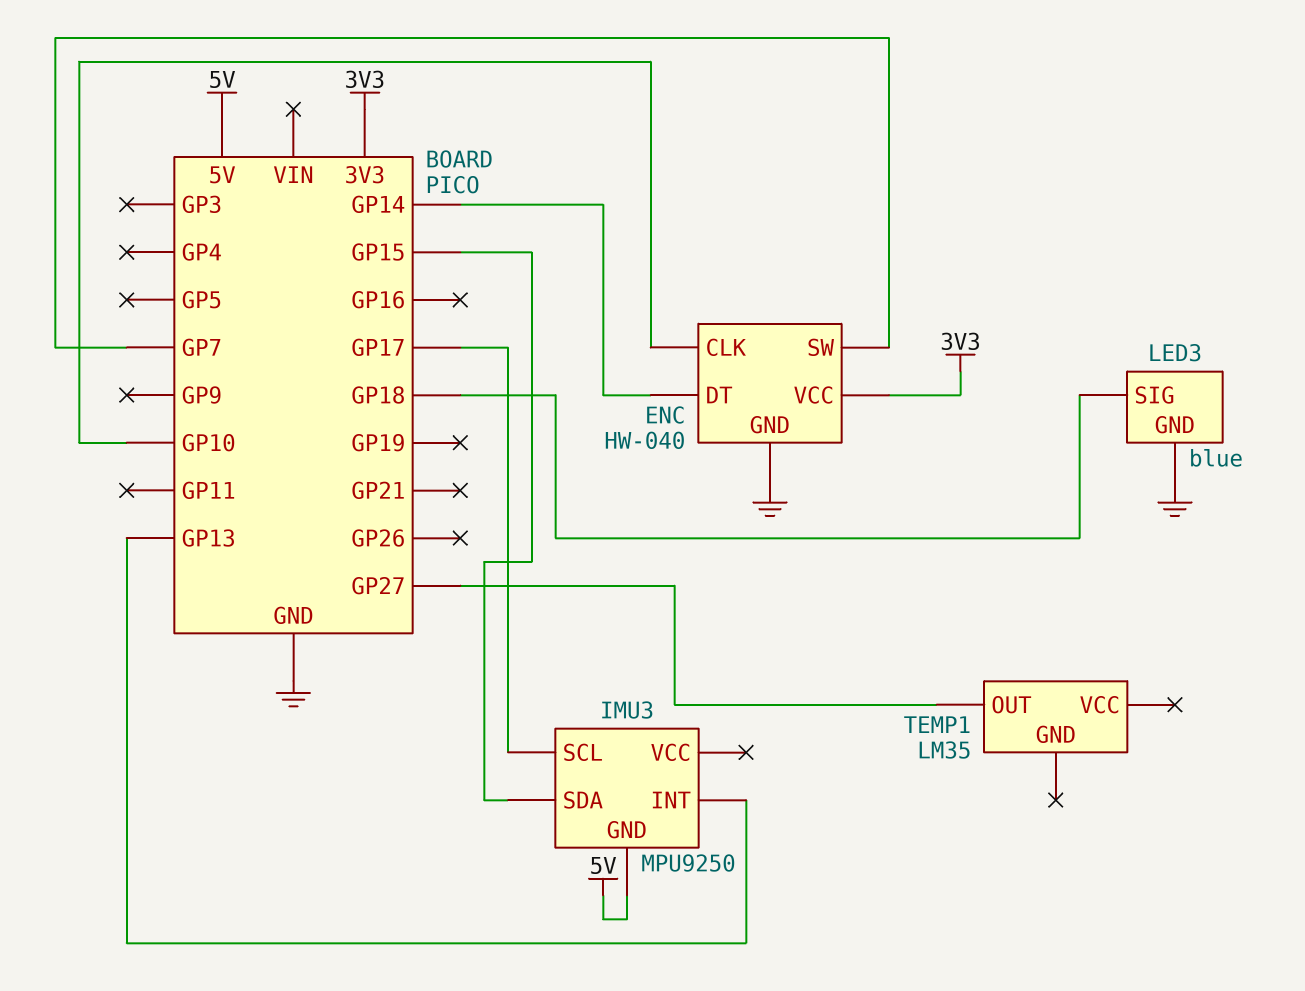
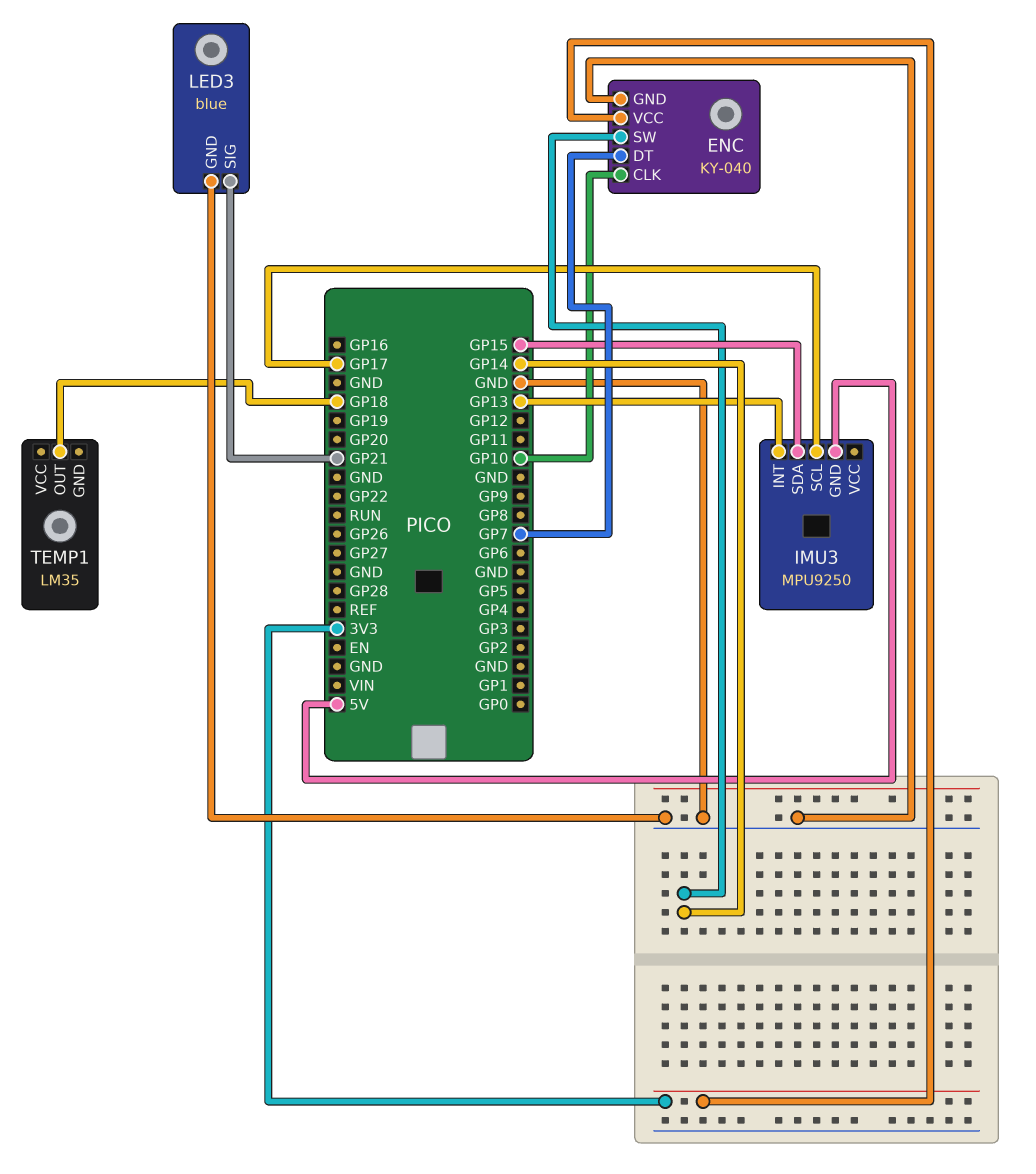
ENC: HW-040 -> KY-040
ENC pin DT: GP14 -> GP7
ENC pin SW: GP7 -> GP14
LED3 pin SIG: GP18 -> GP21
TEMP1 pin OUT: GP27 -> GP18

